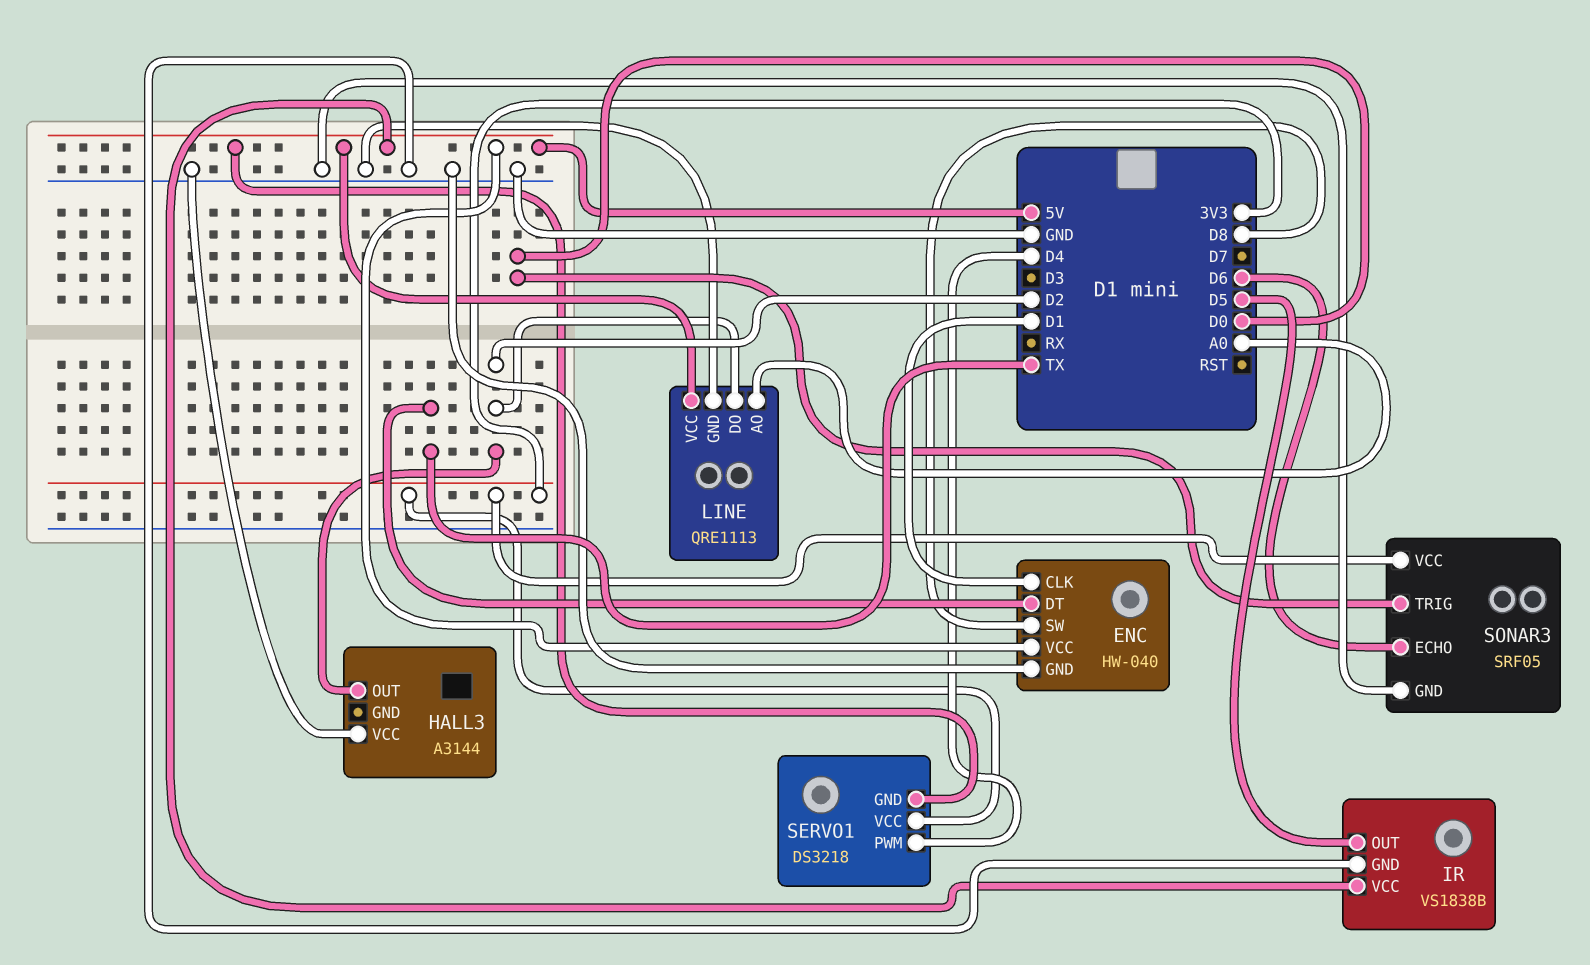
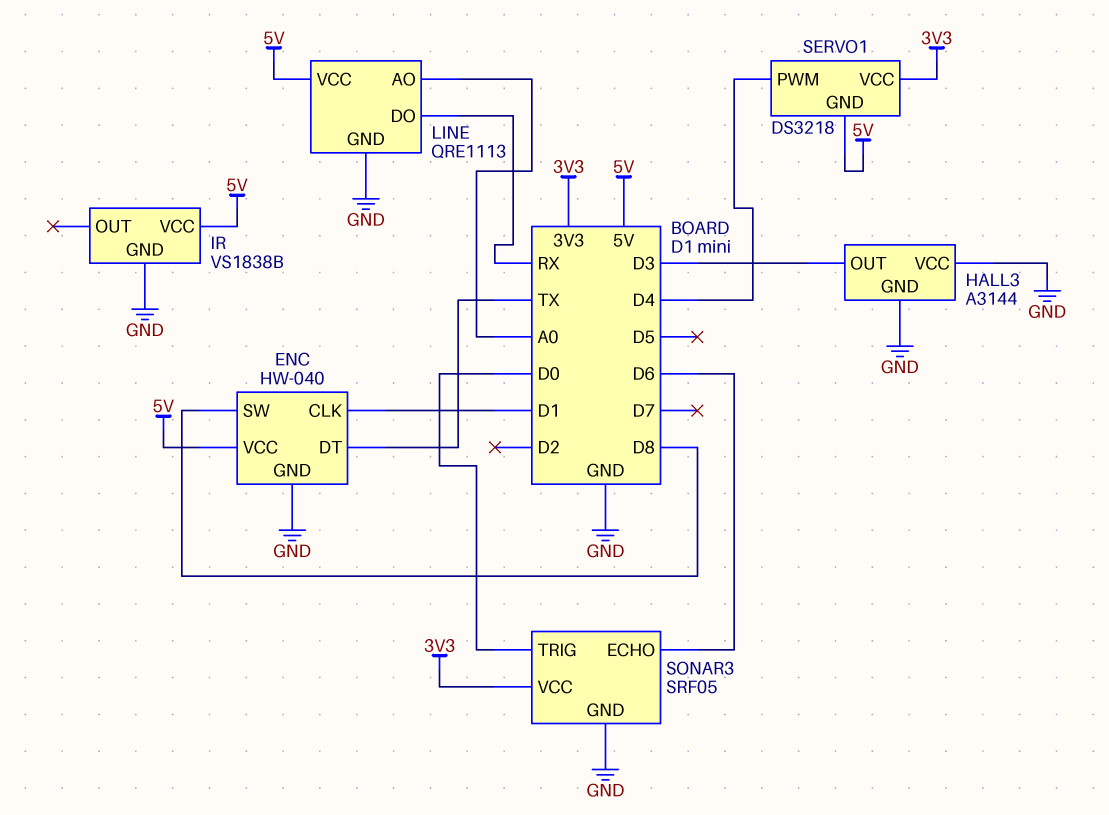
HALL3 pin GND: none -> GND
HALL3 pin OUT: D2 -> D3
IR pin OUT: D5 -> none
LINE pin DO: D2 -> RX

